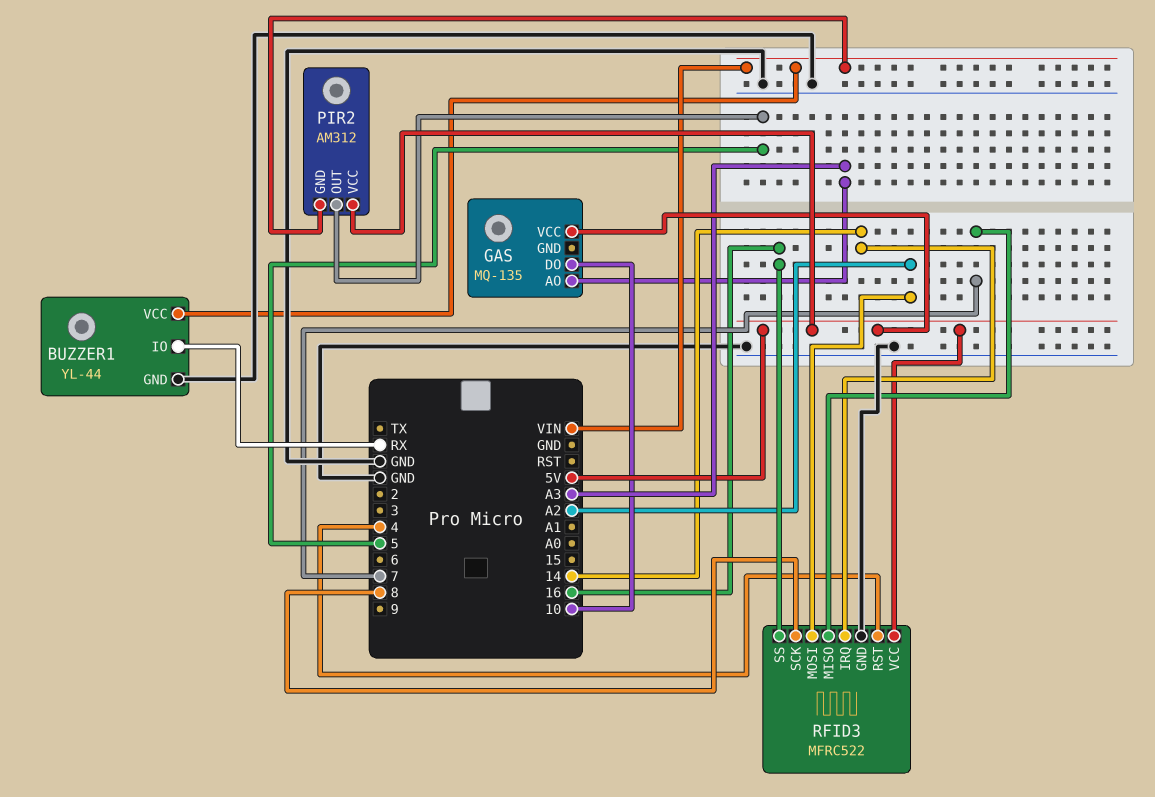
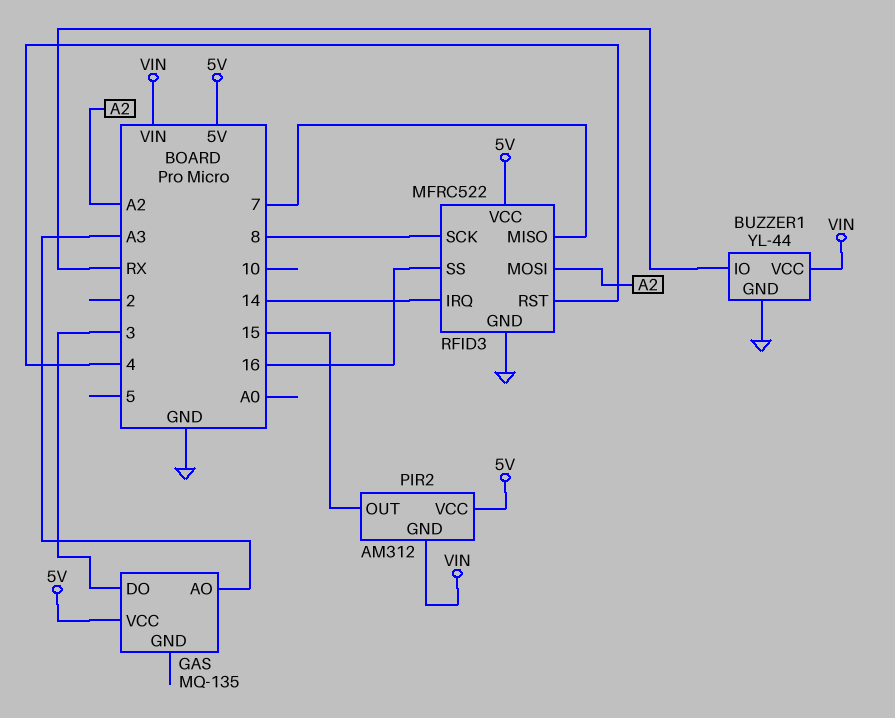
GAS pin DO: 10 -> 3
PIR2 pin OUT: 5 -> 15

